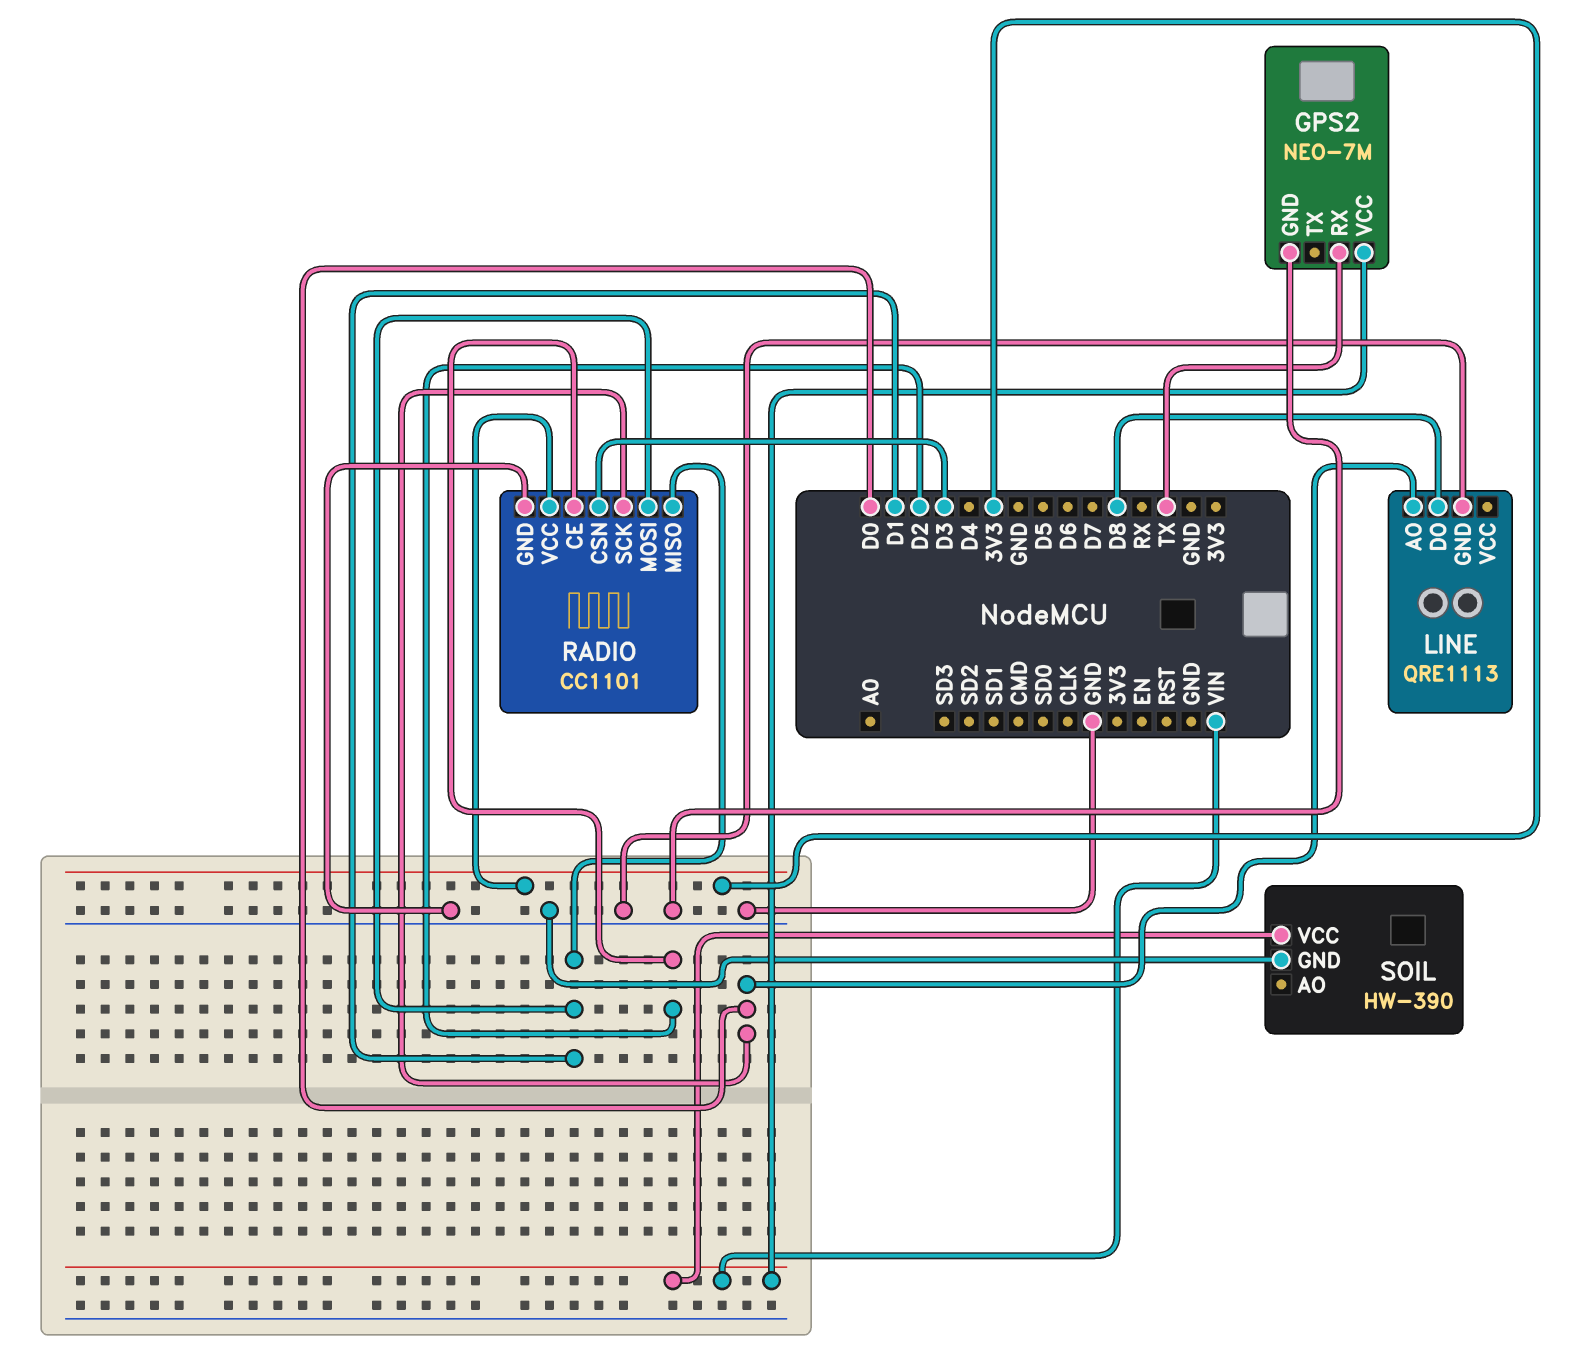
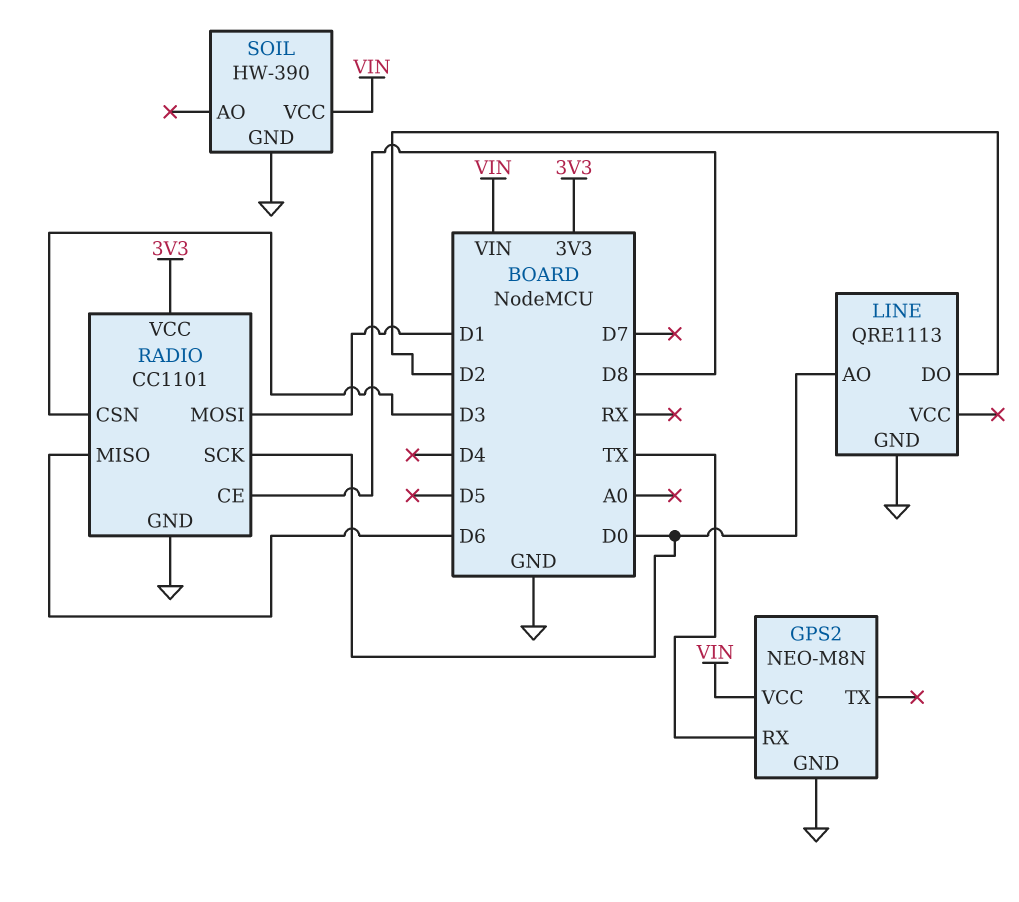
GPS2: NEO-7M -> NEO-M8N
LINE pin DO: D8 -> D2
RADIO pin CE: D2 -> D8
RADIO pin MISO: D1 -> D6

